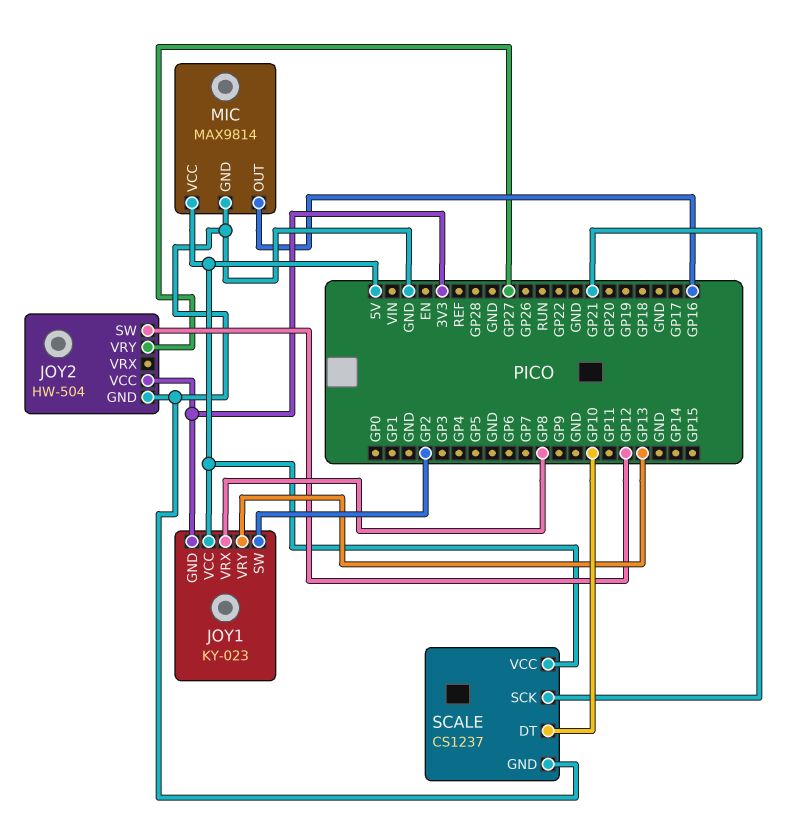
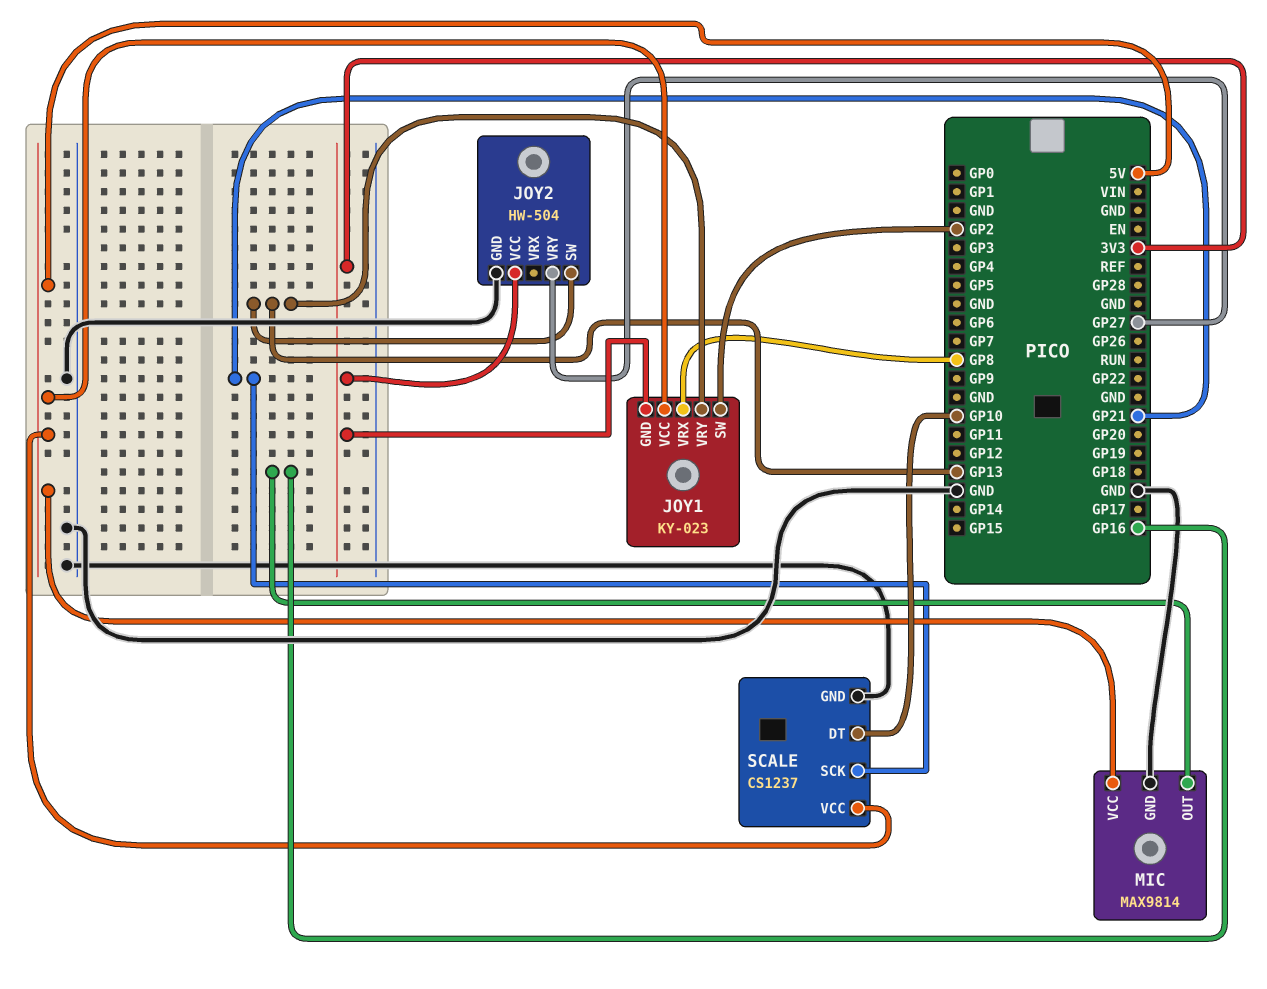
JOY2 pin SW: GP12 -> GP13

